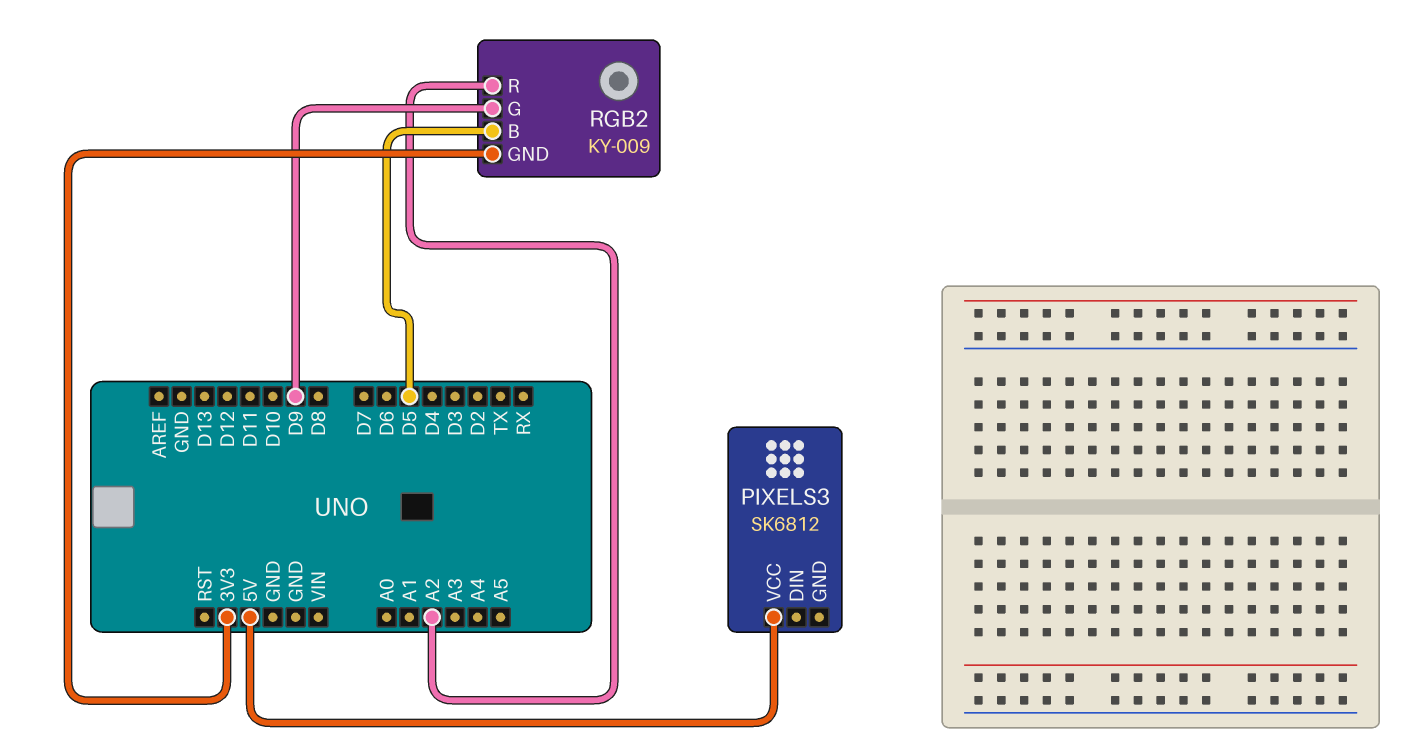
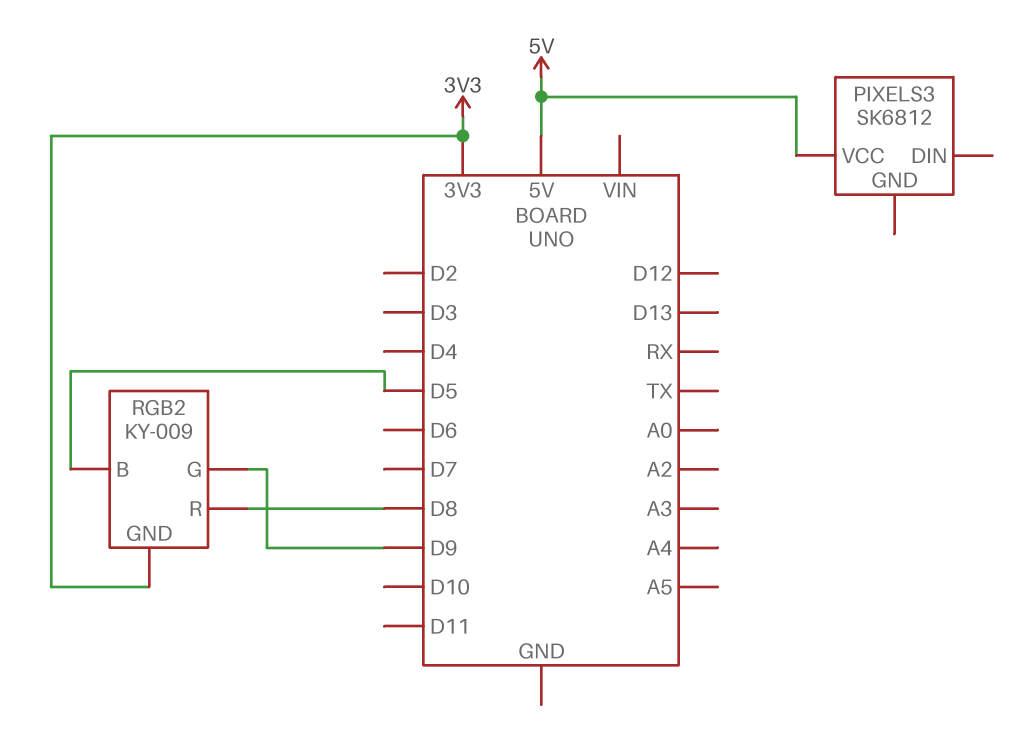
RGB2 pin R: A2 -> D8

